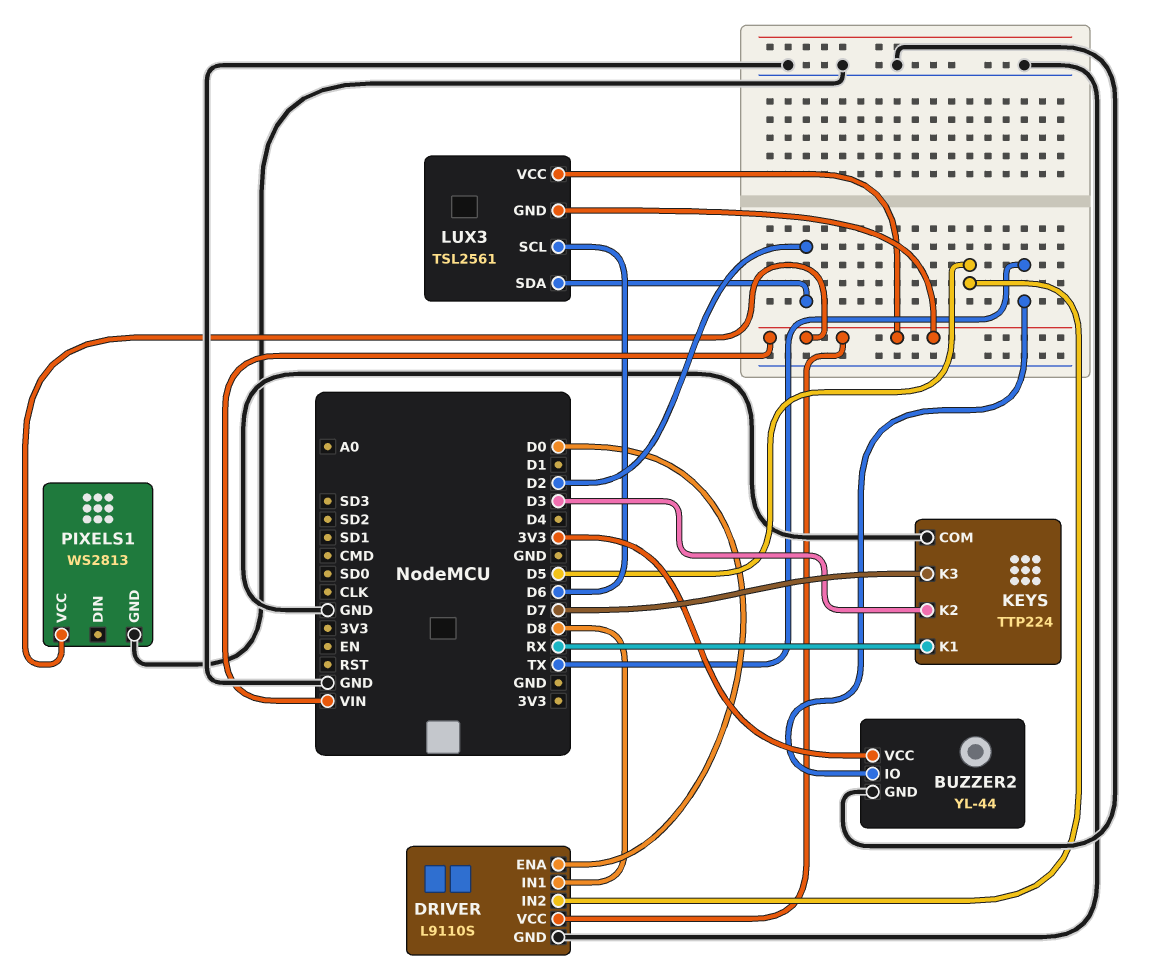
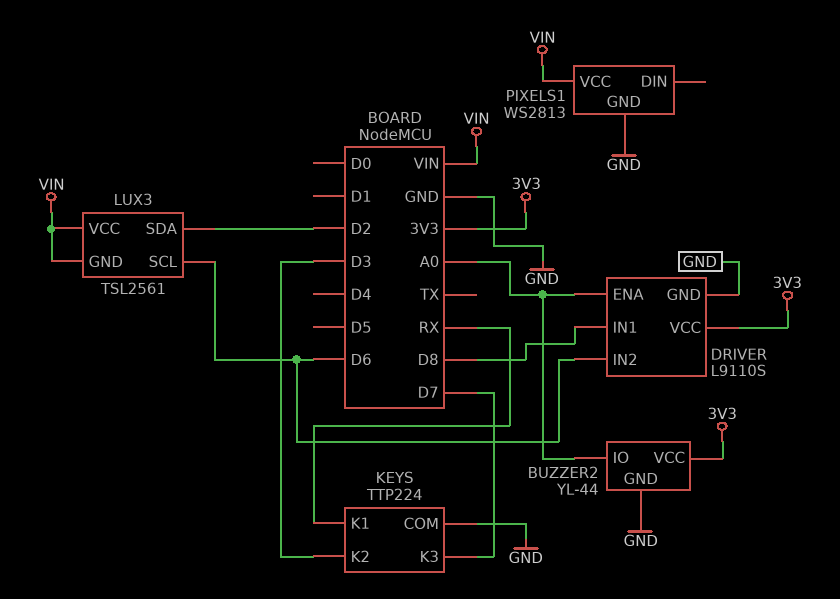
BUZZER2 pin IO: TX -> A0
DRIVER pin ENA: D0 -> A0
DRIVER pin IN2: D5 -> D6
DRIVER pin VCC: VIN -> 3V3

